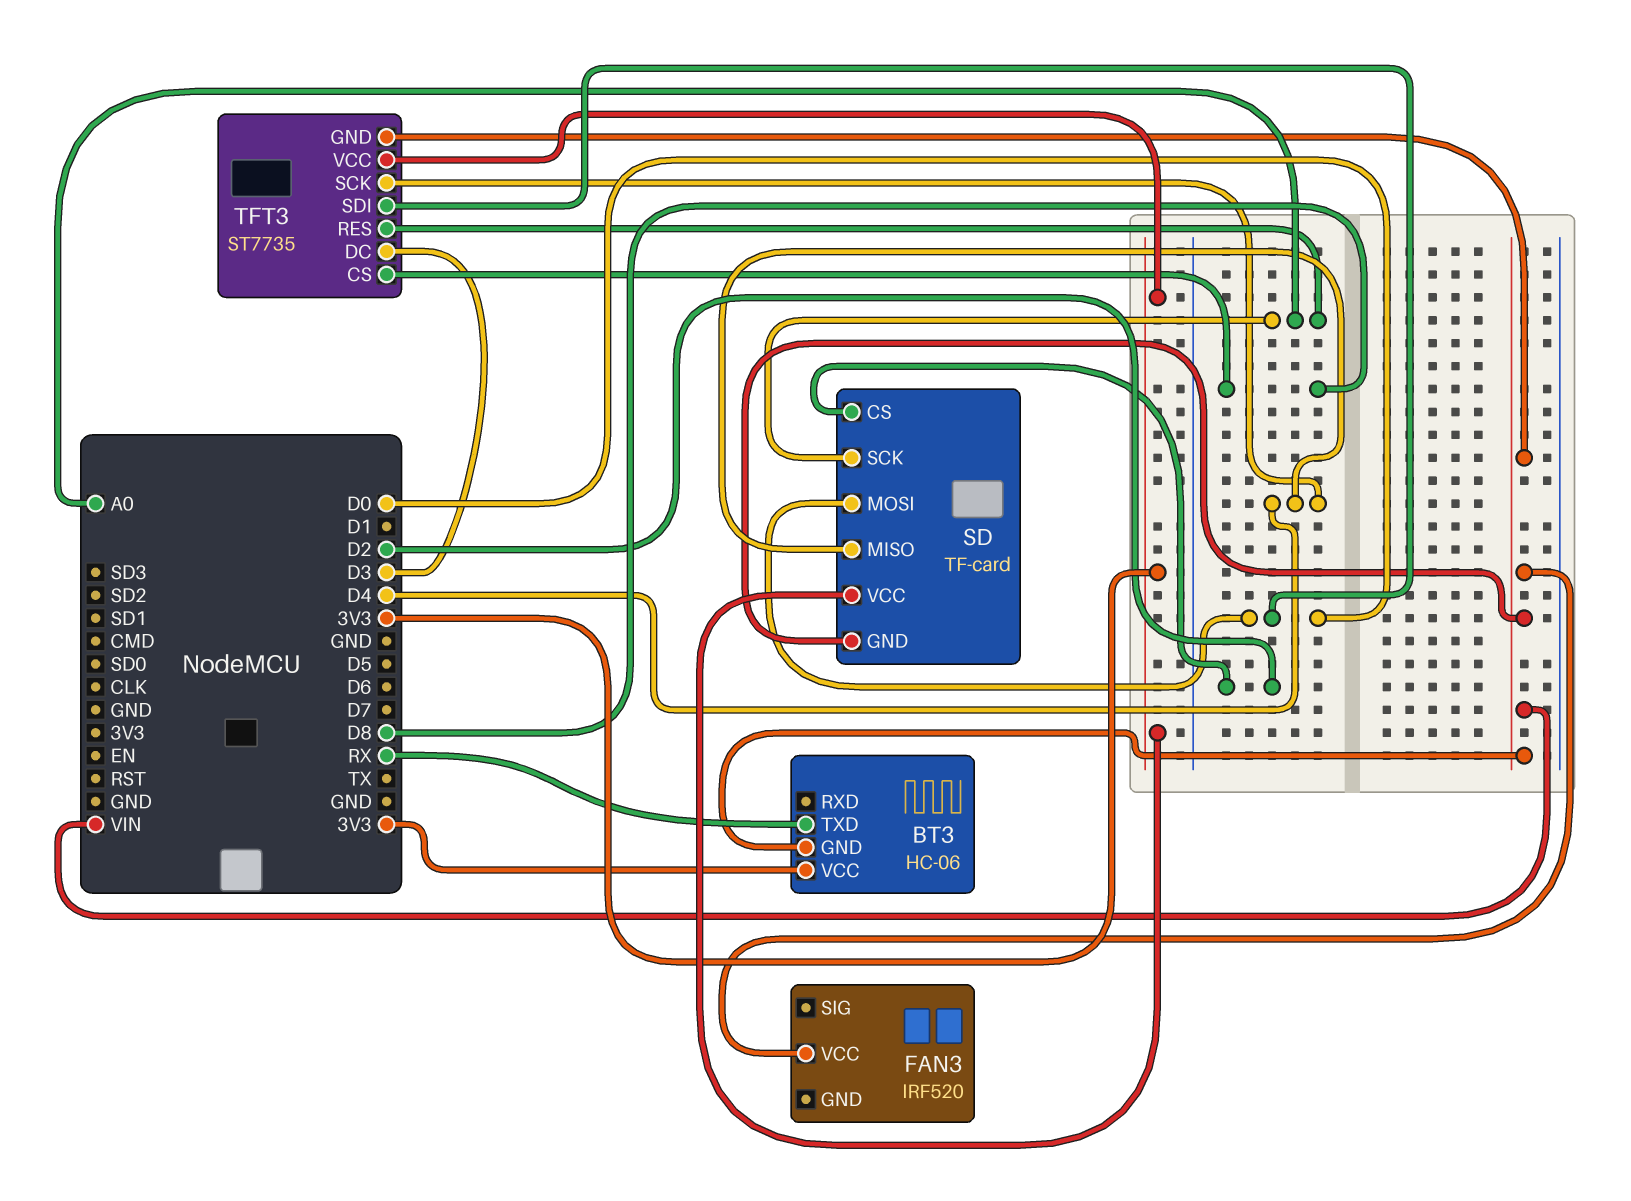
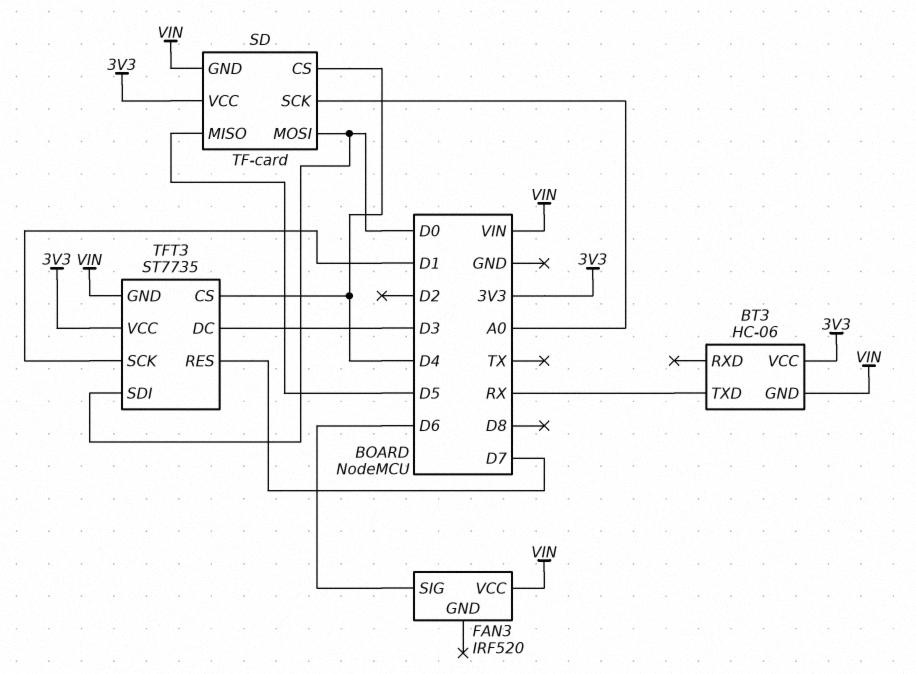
FAN3 pin SIG: none -> D6
SD pin CS: D2 -> D4
SD pin MISO: D4 -> D5
TFT3 pin CS: D8 -> D4
TFT3 pin RES: A0 -> D7
TFT3 pin SCK: D4 -> D1

